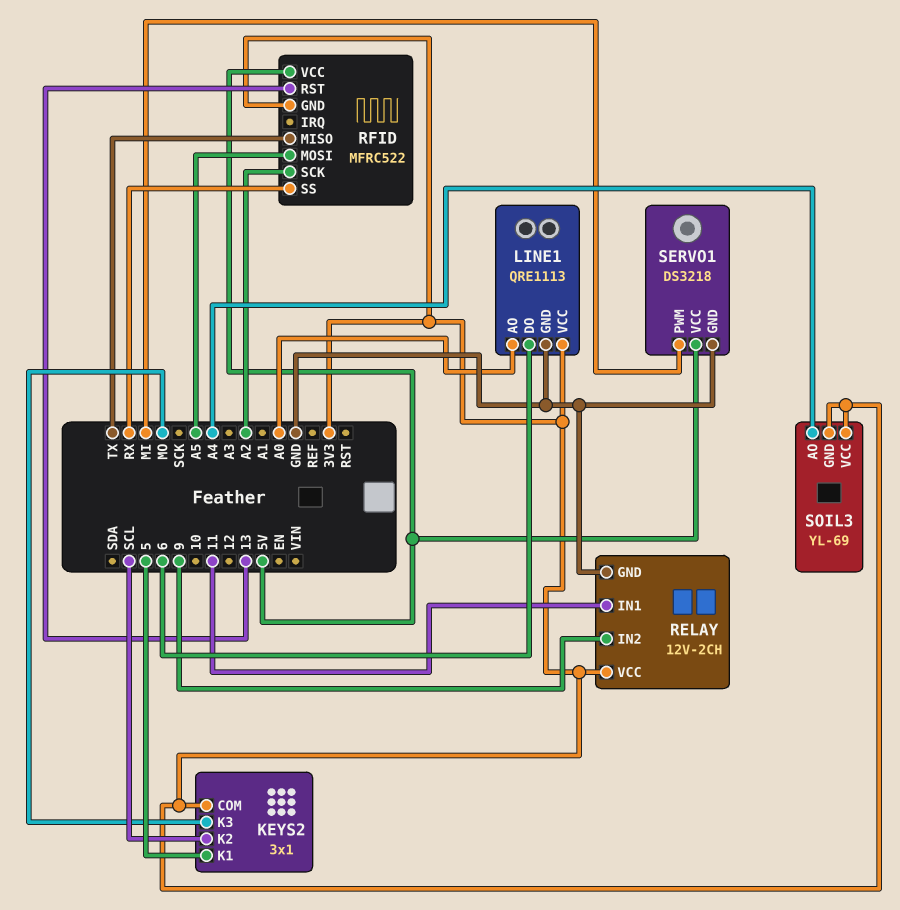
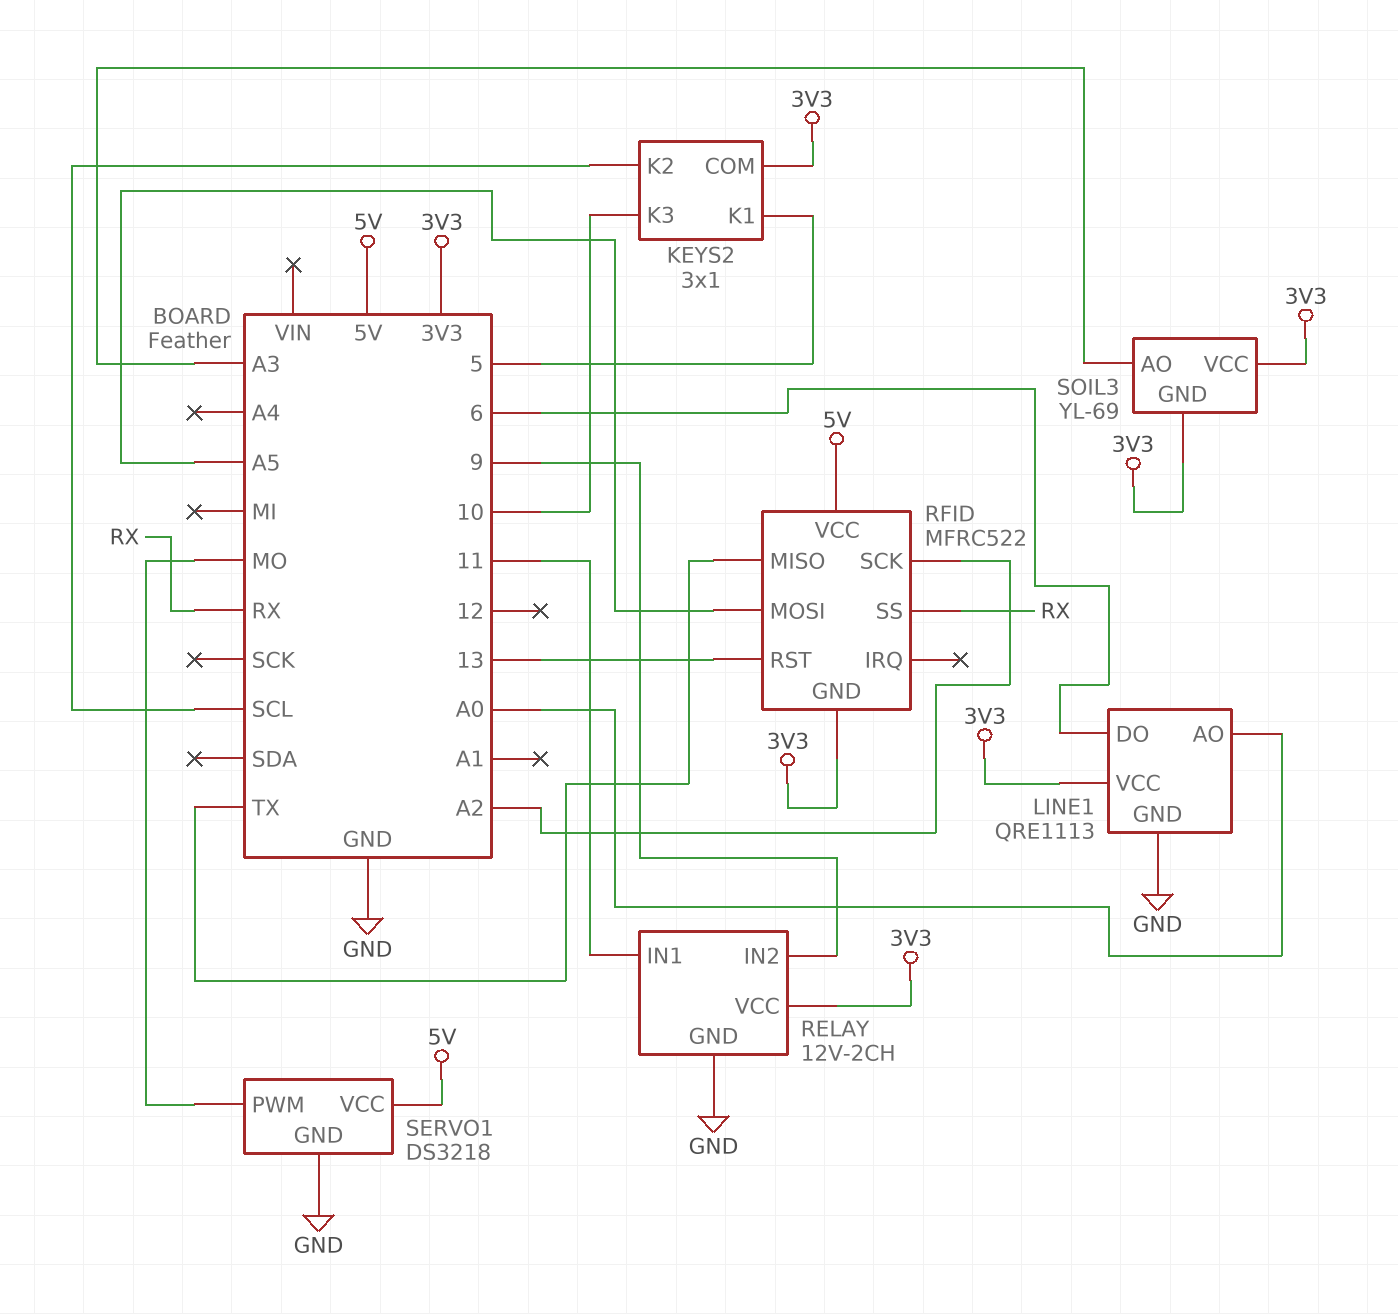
KEYS2 pin K3: MO -> 10
SERVO1 pin PWM: MI -> MO
SOIL3 pin AO: A4 -> A3

